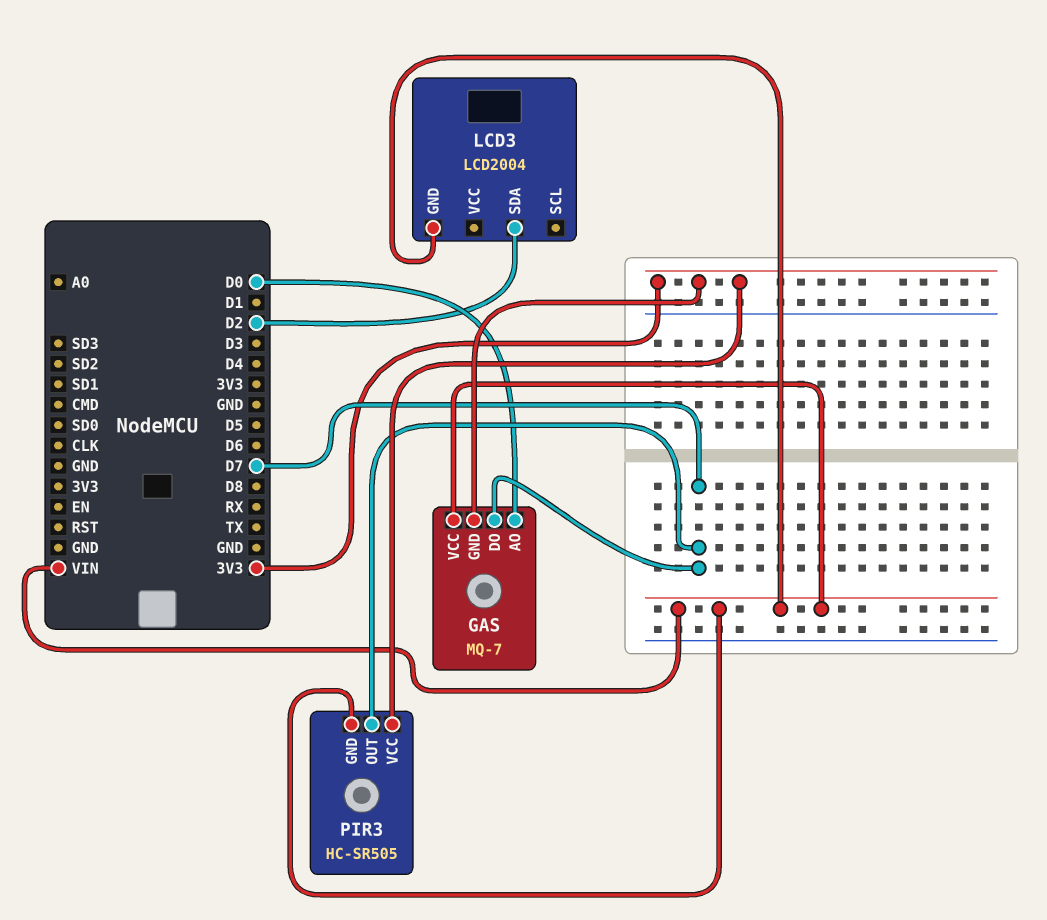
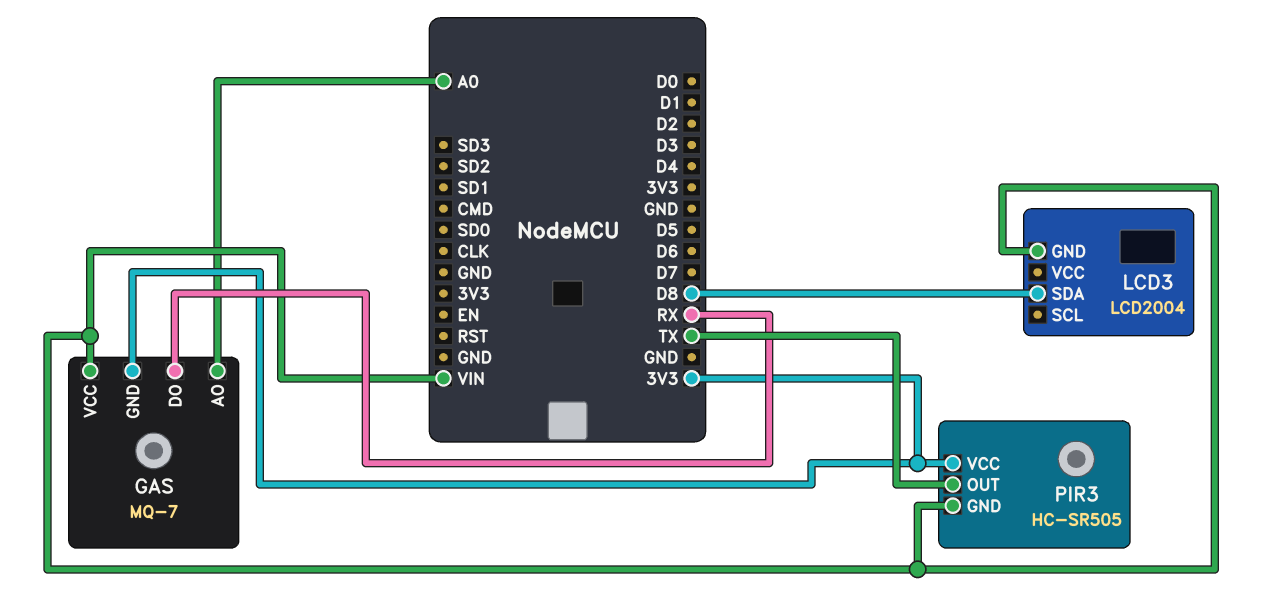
GAS pin AO: D0 -> A0
GAS pin DO: D7 -> RX
LCD3 pin SDA: D2 -> D8
PIR3 pin OUT: D7 -> TX

